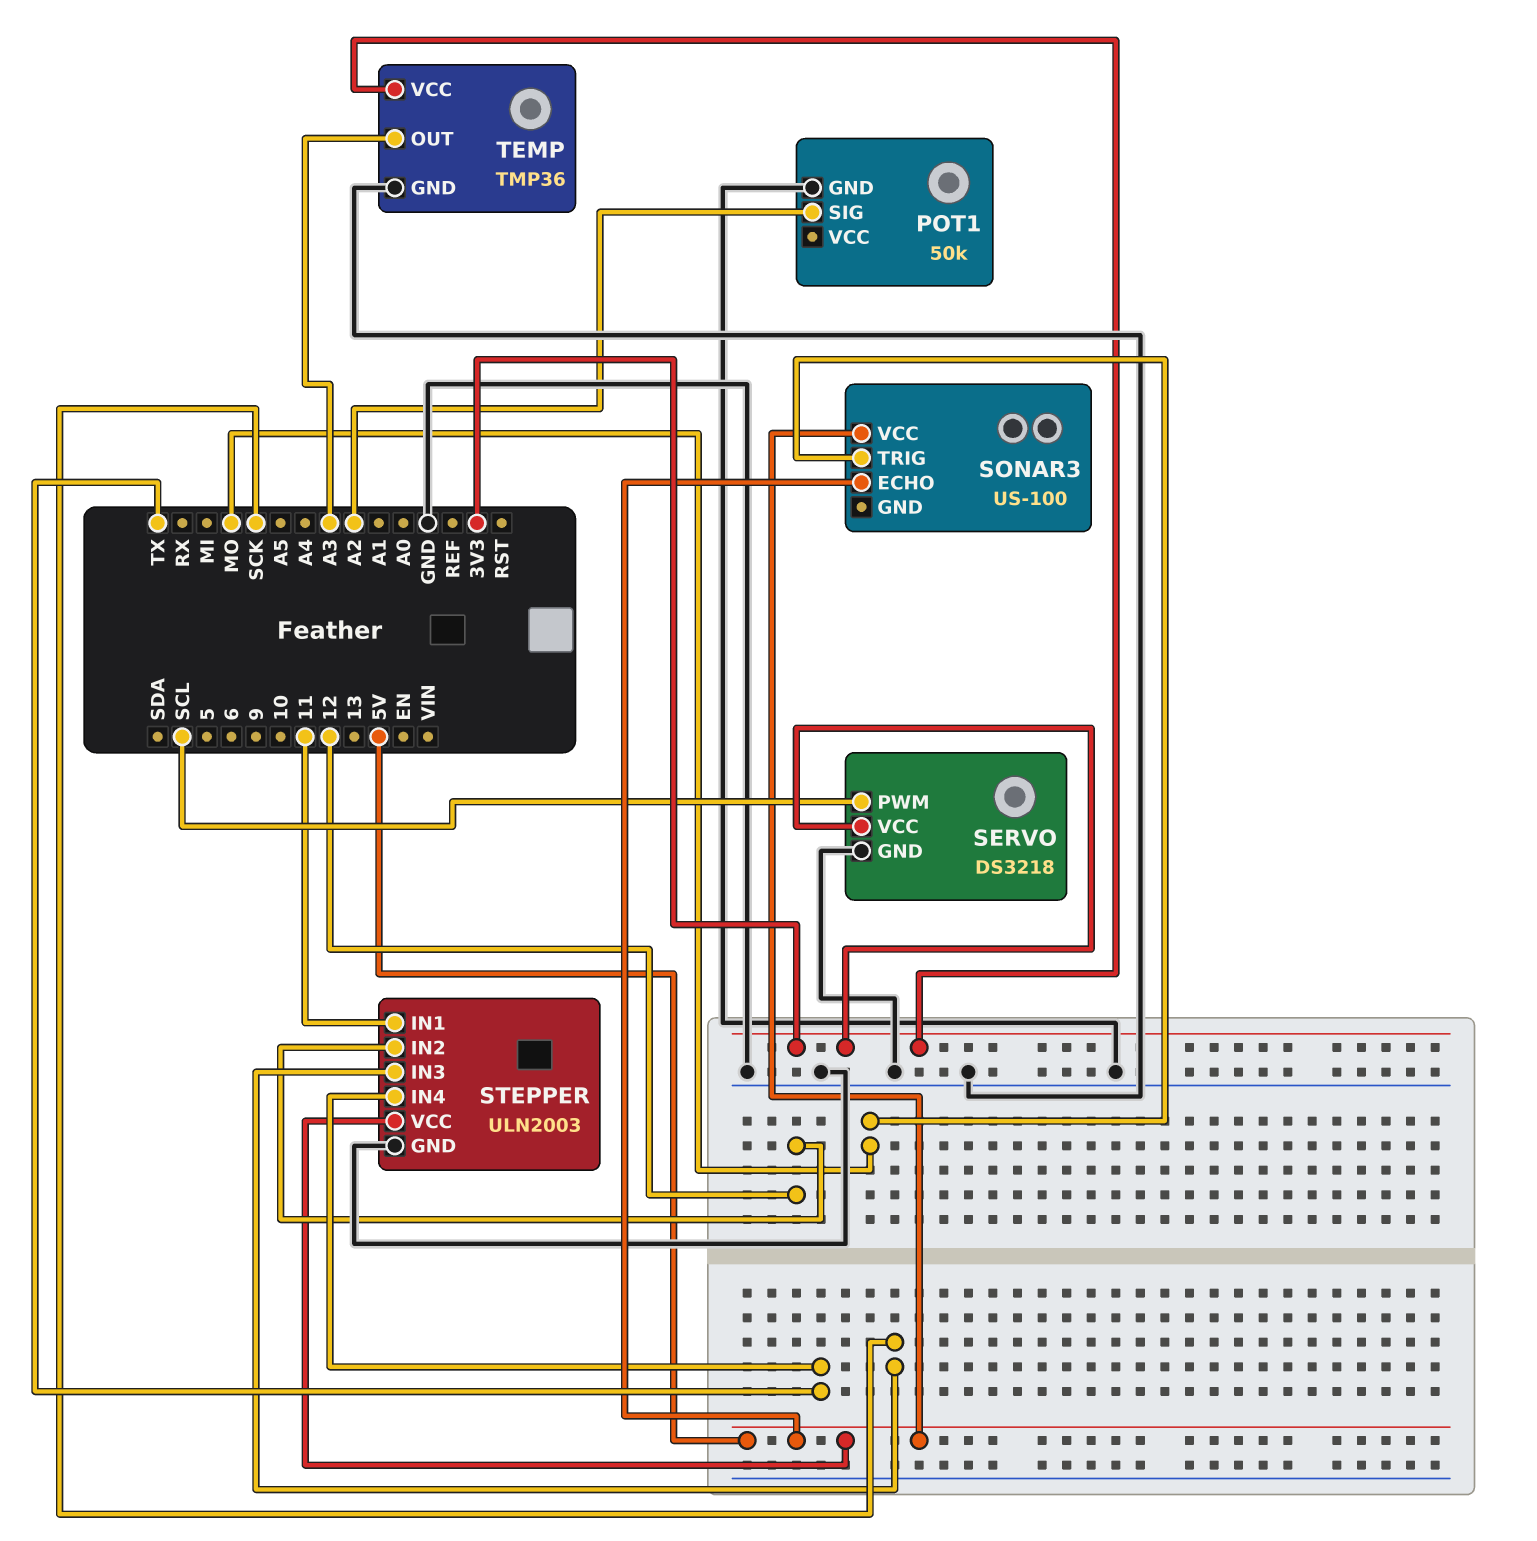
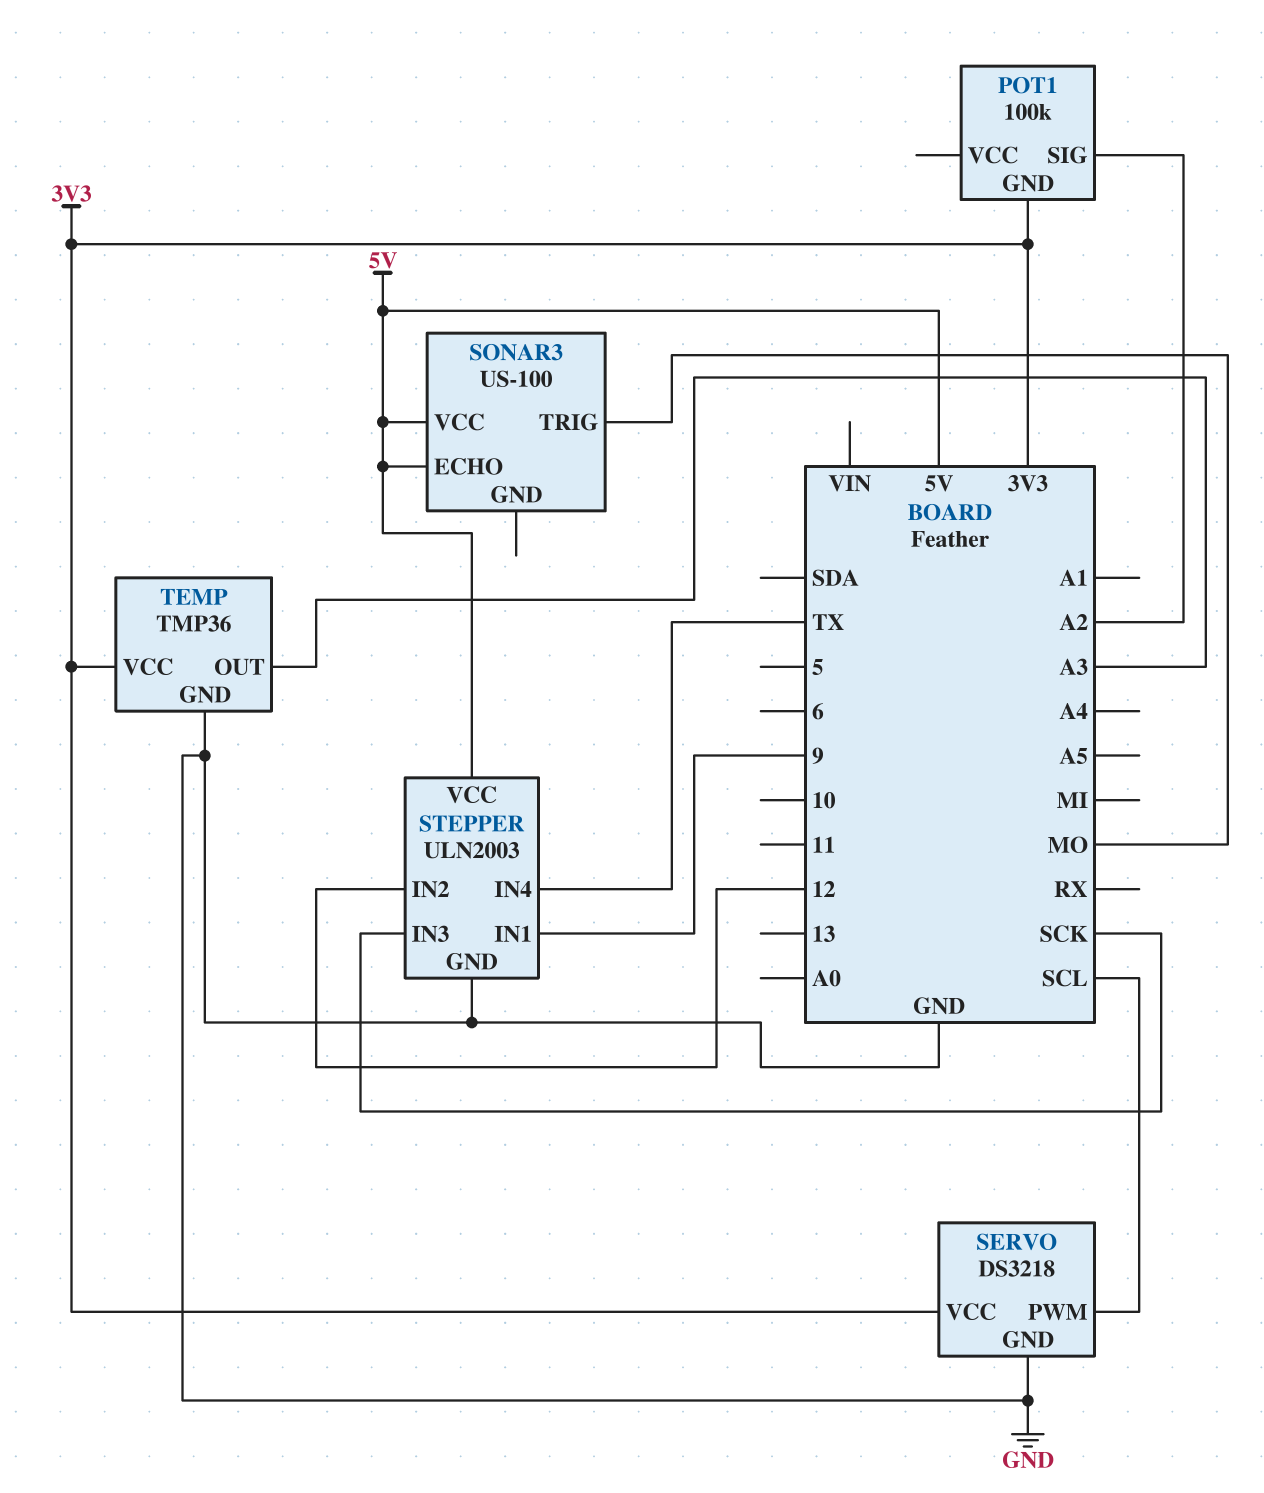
POT1: 50k -> 100k
POT1 pin GND: GND -> 3V3
STEPPER pin IN1: 11 -> 9

